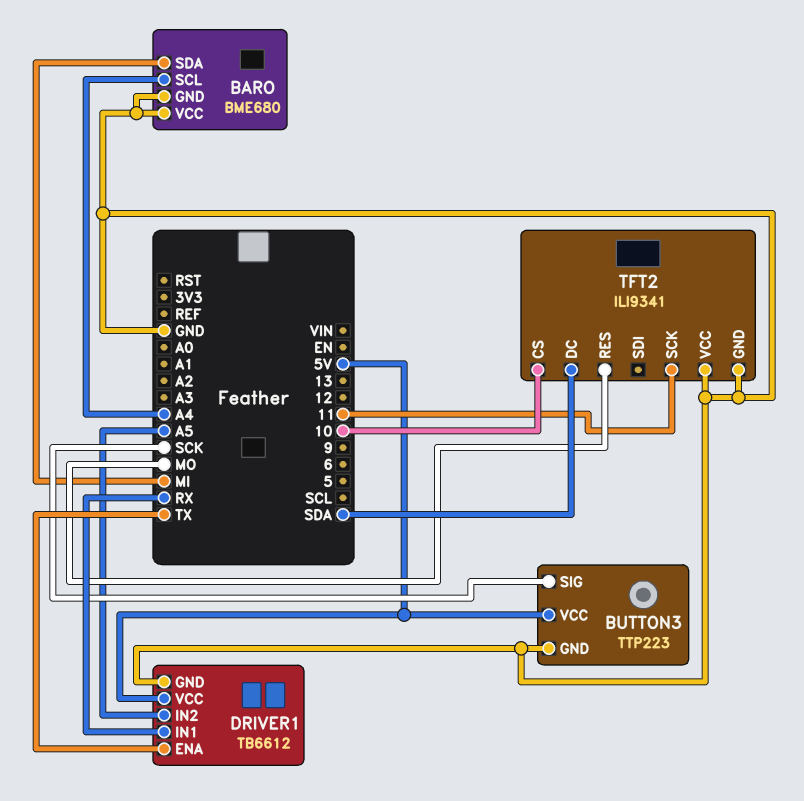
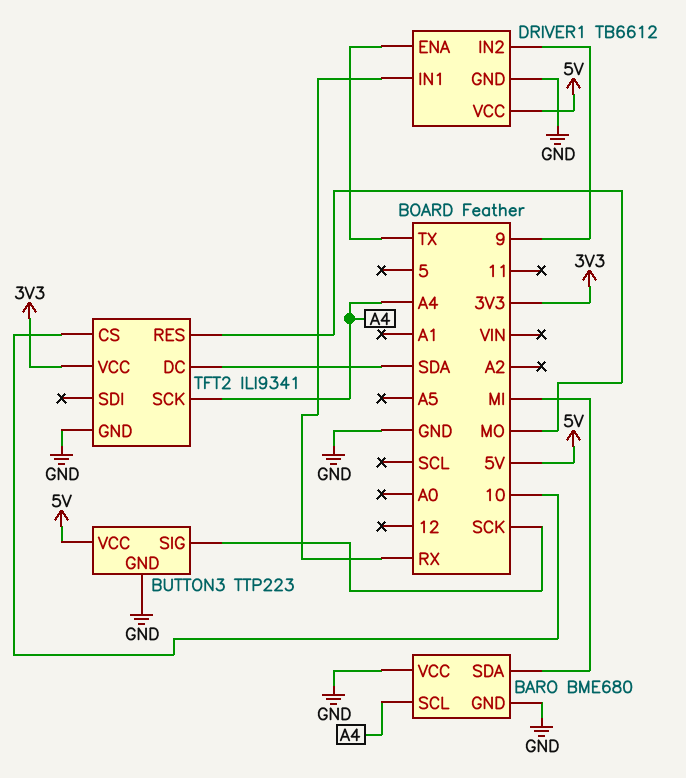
DRIVER1 pin IN2: A5 -> 9
TFT2 pin SCK: 11 -> A4
TFT2 pin VCC: GND -> 3V3

